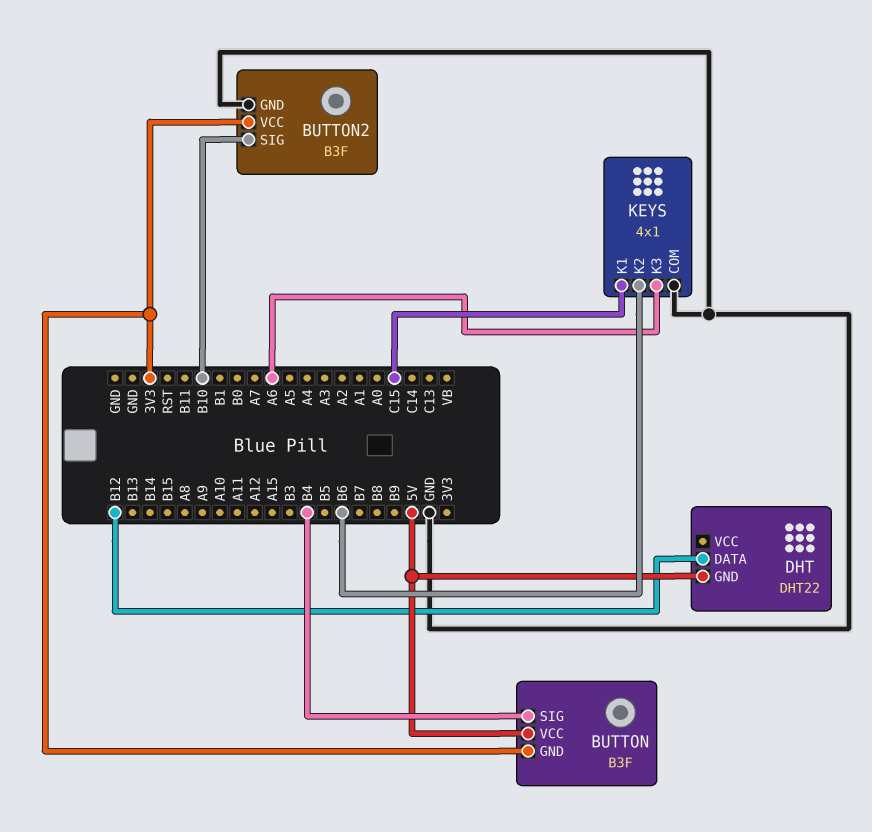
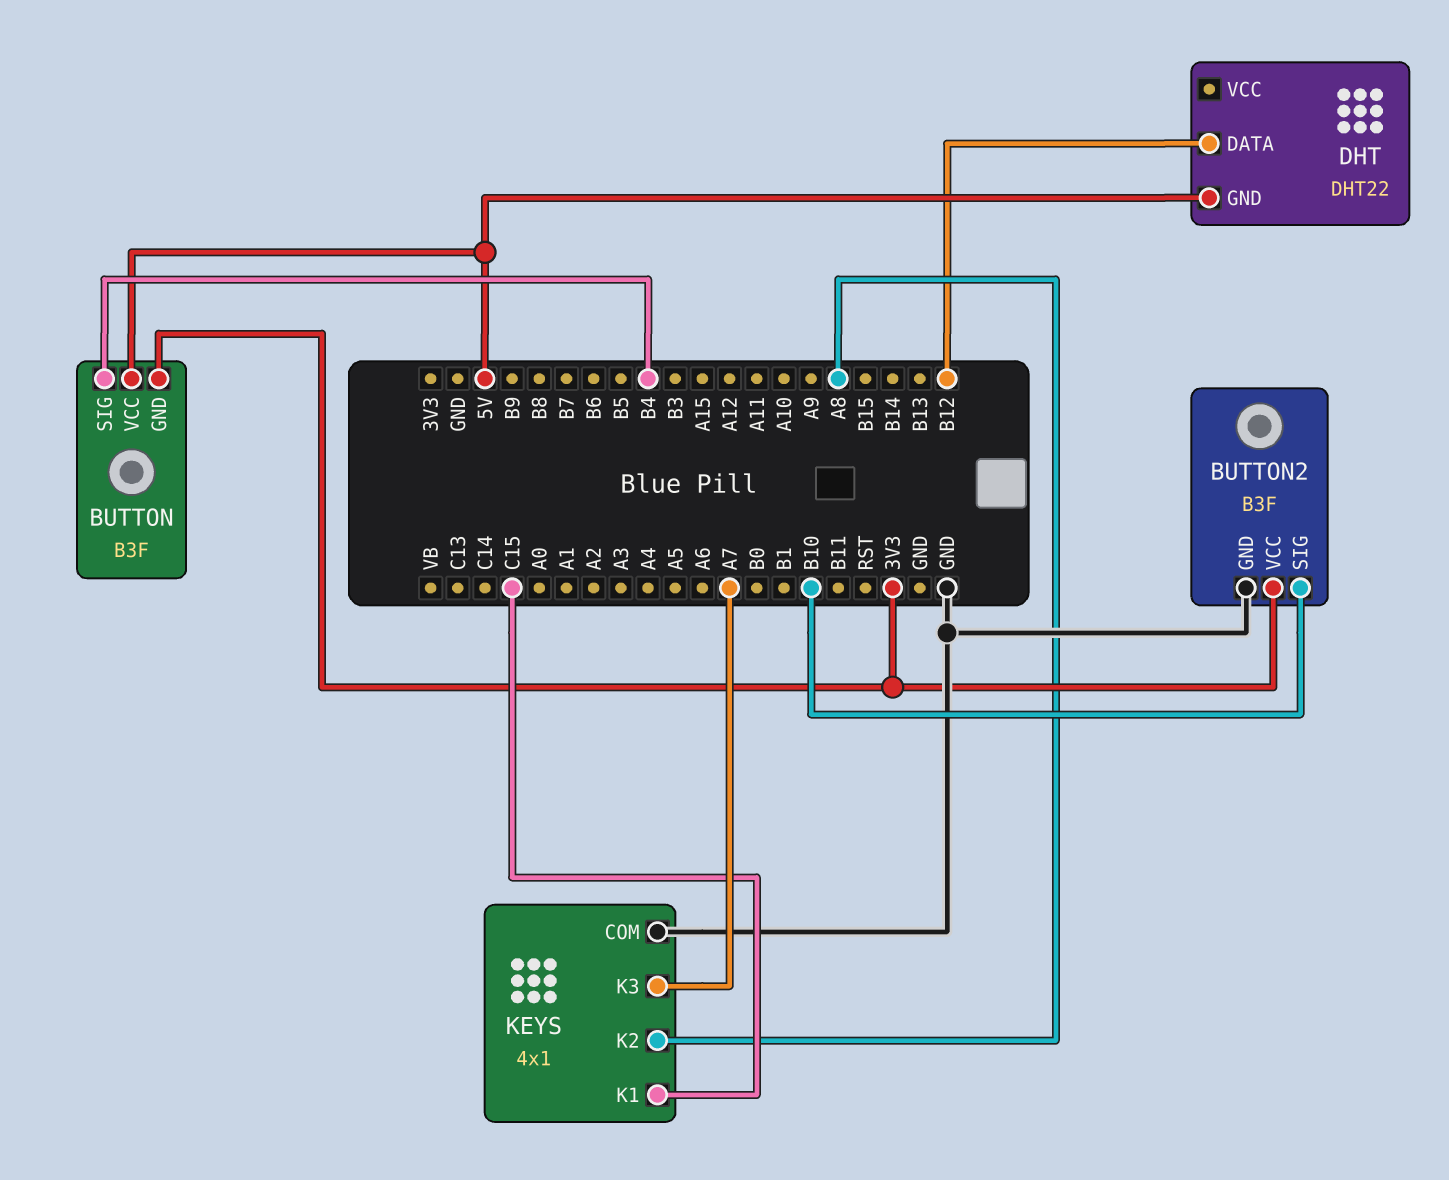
KEYS pin K2: B6 -> A8
KEYS pin K3: A6 -> A7

